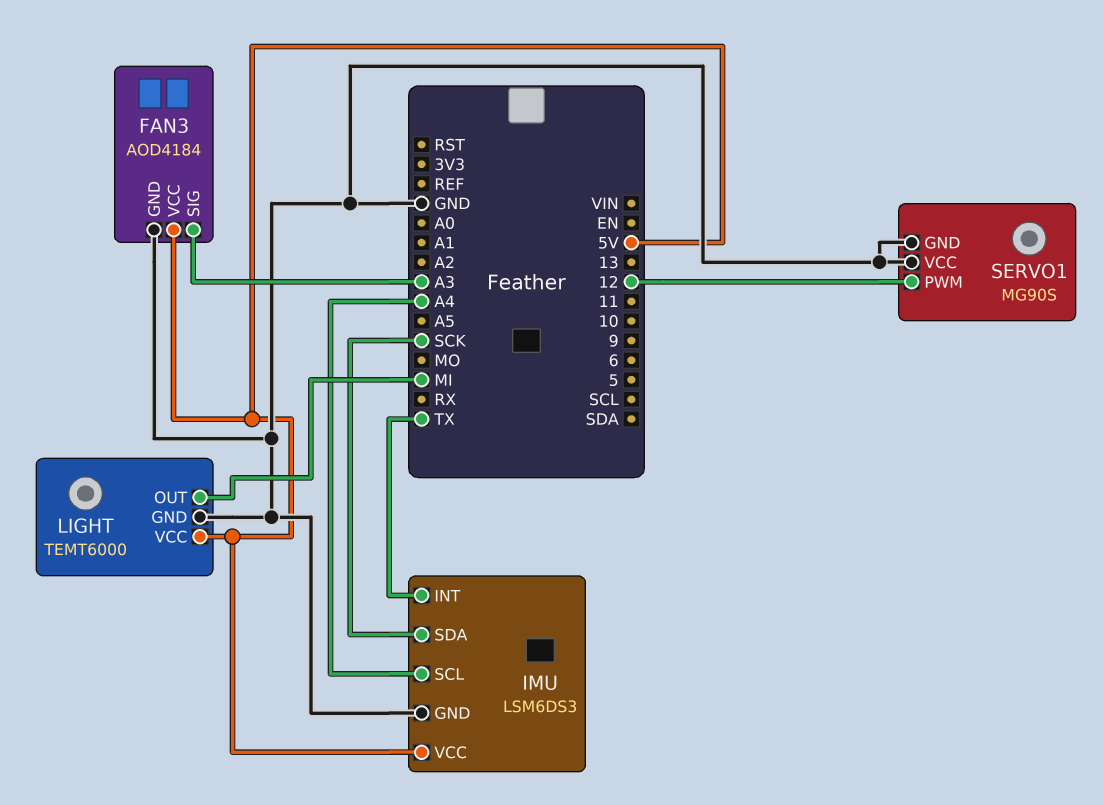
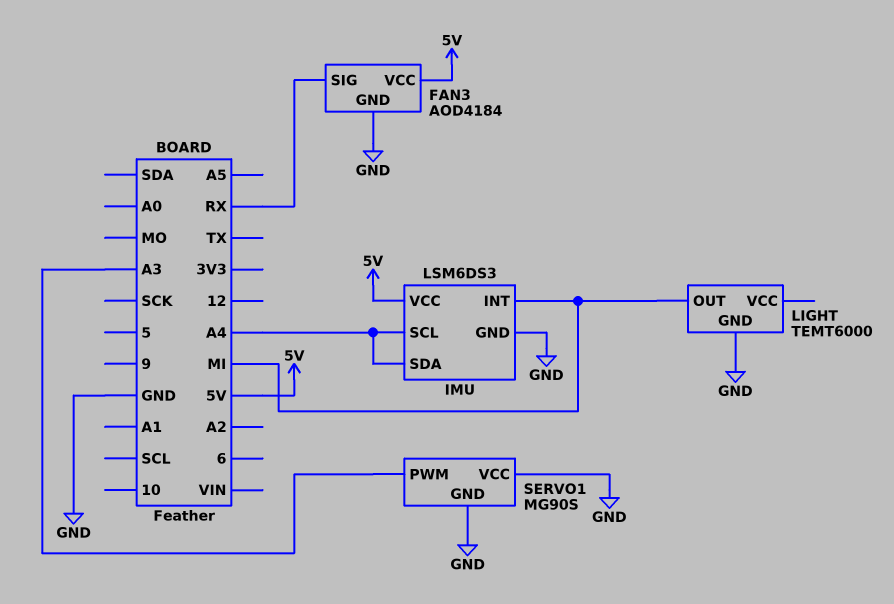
FAN3 pin SIG: A3 -> RX
IMU pin INT: TX -> MI
IMU pin SDA: SCK -> A4
LIGHT pin VCC: 5V -> none
SERVO1 pin PWM: 12 -> A3

